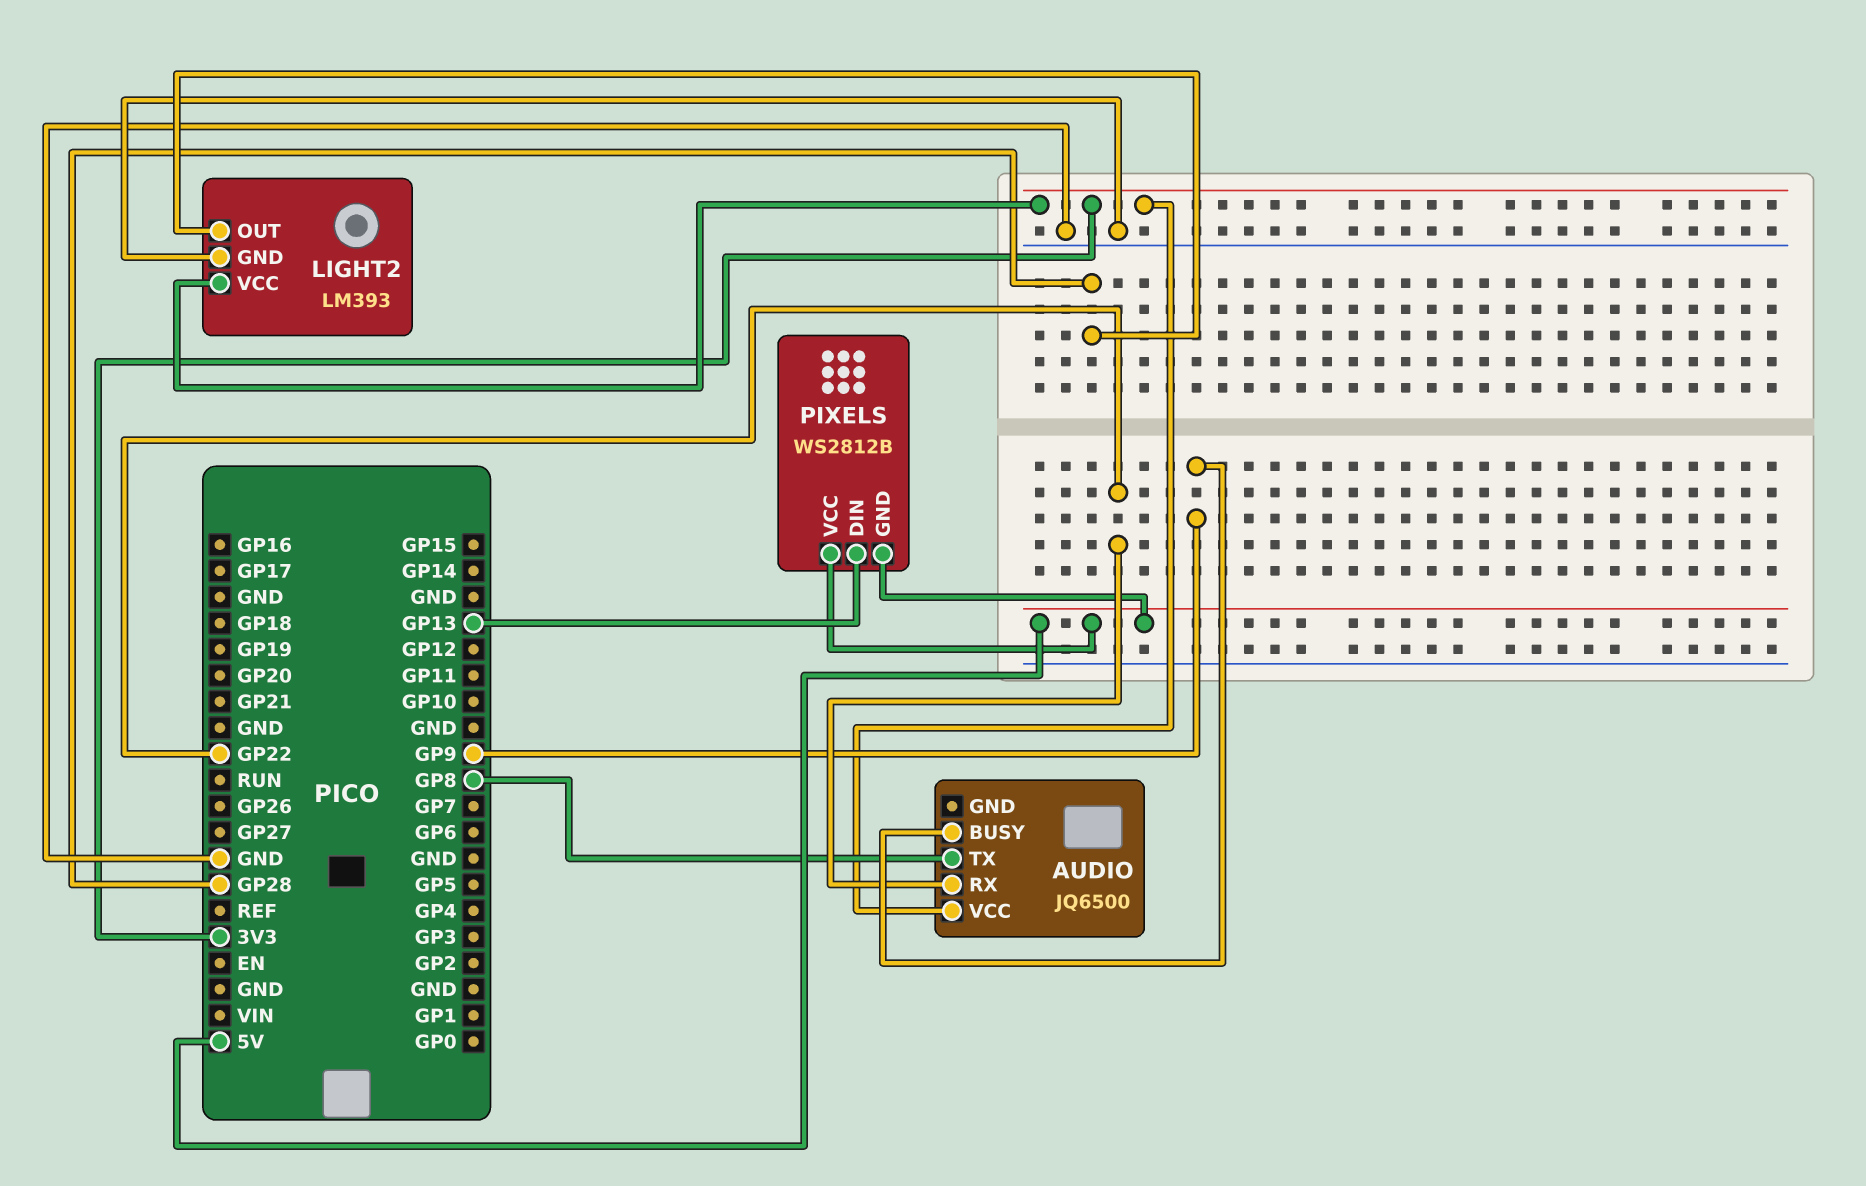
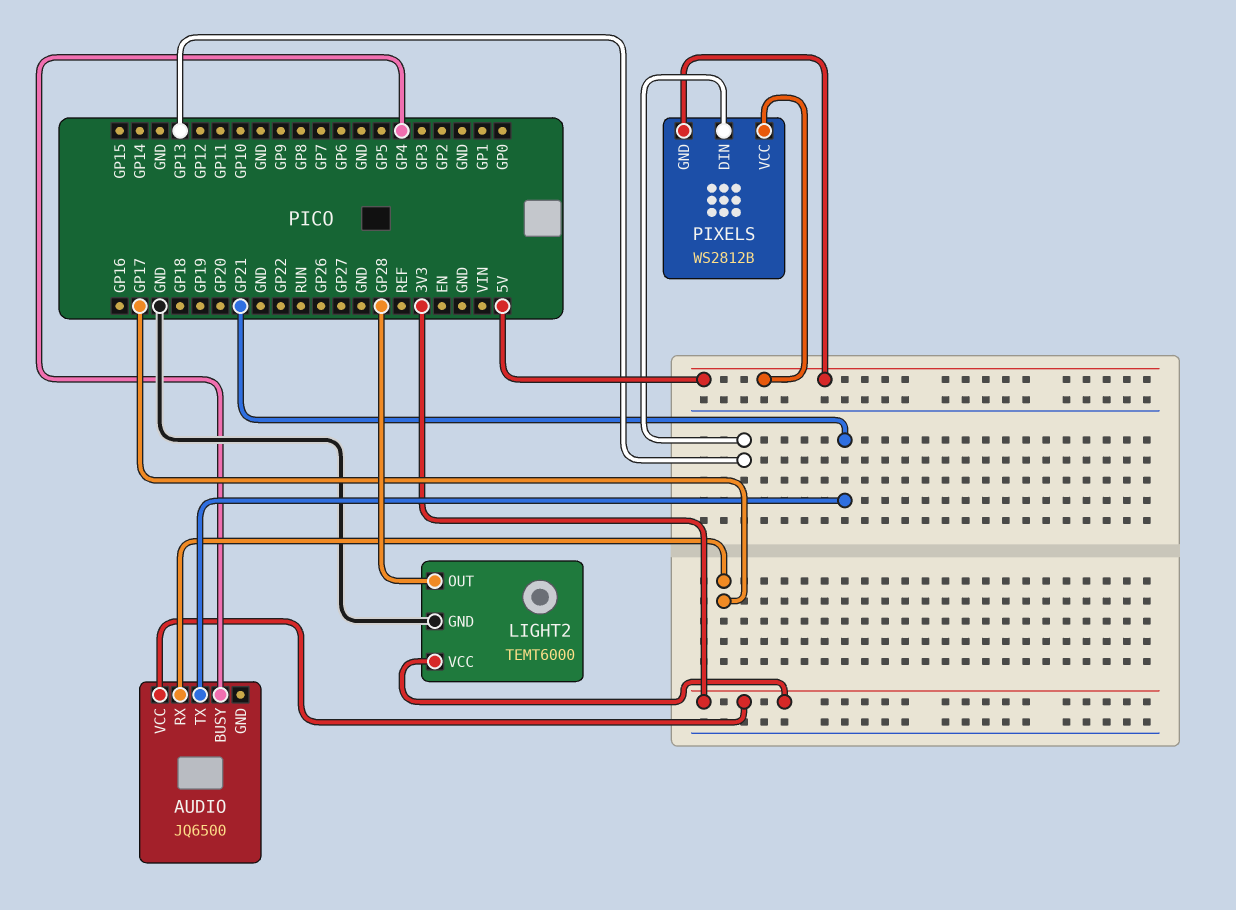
AUDIO pin BUSY: GP9 -> GP4
AUDIO pin RX: GP22 -> GP17
AUDIO pin TX: GP8 -> GP21
LIGHT2: LM393 -> TEMT6000

